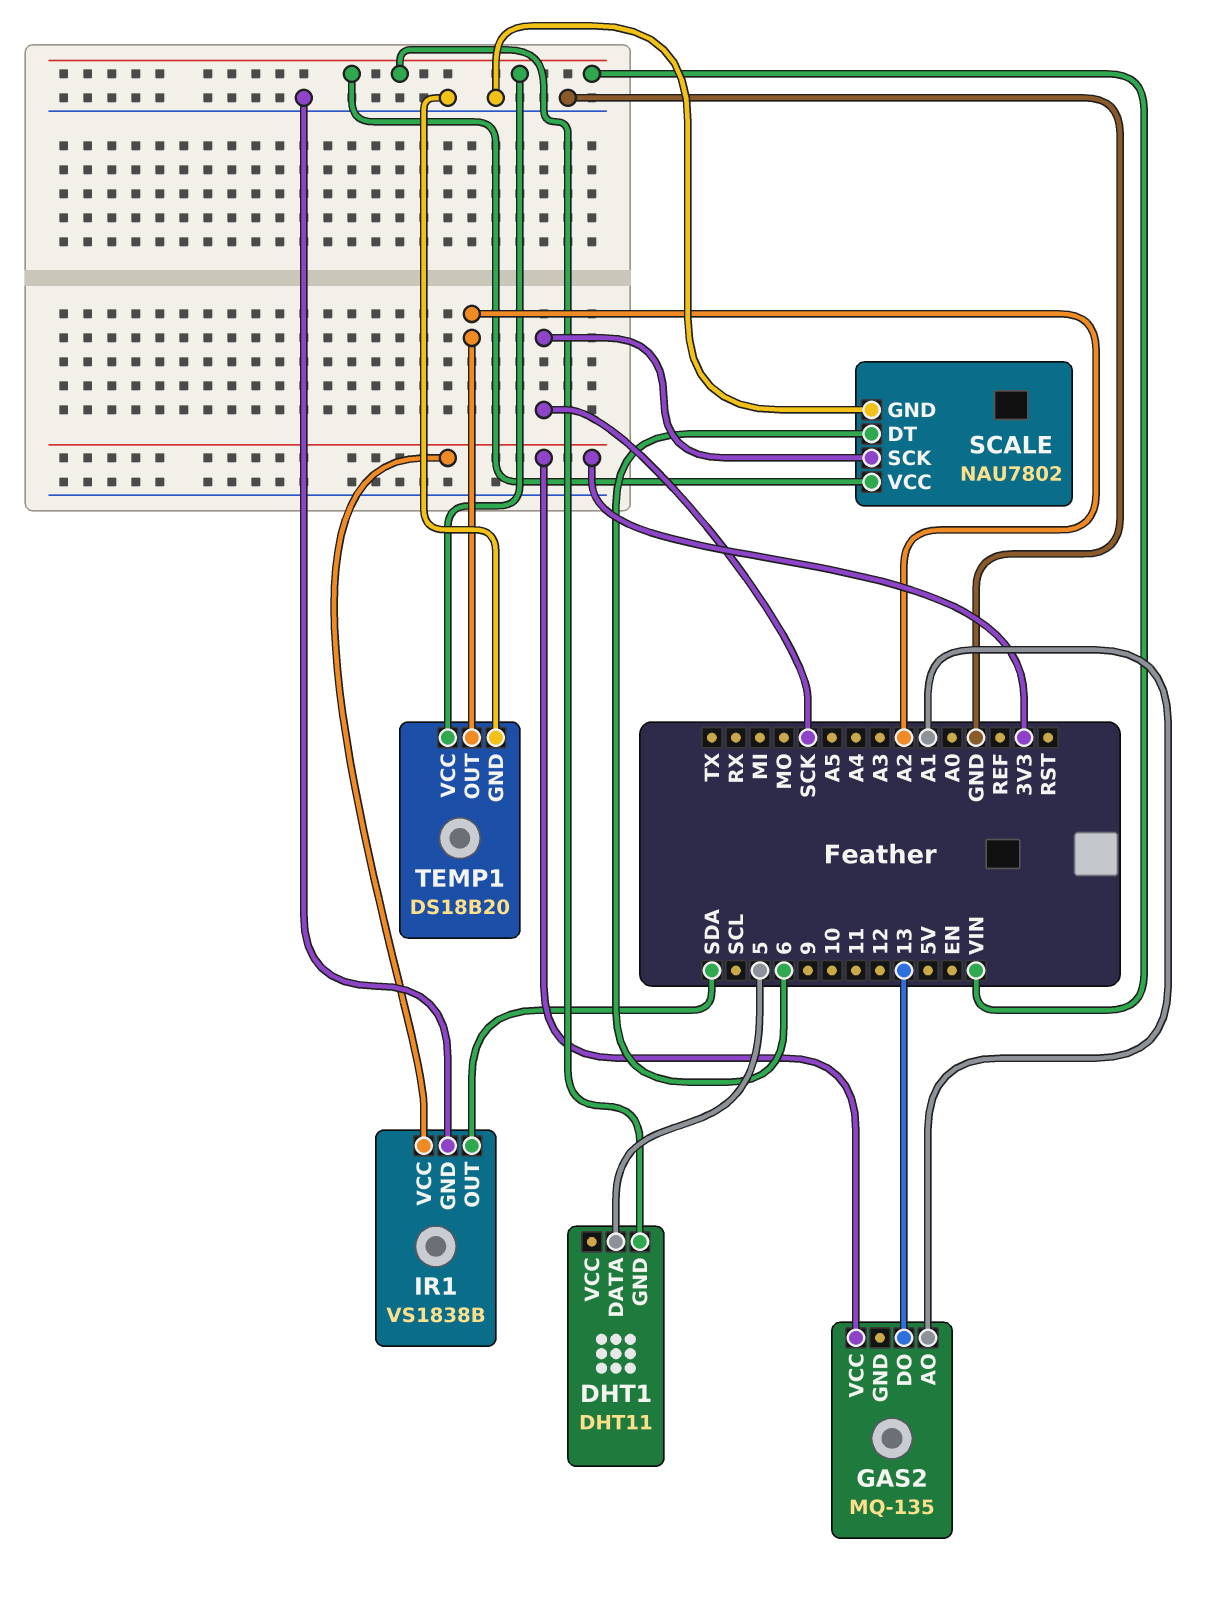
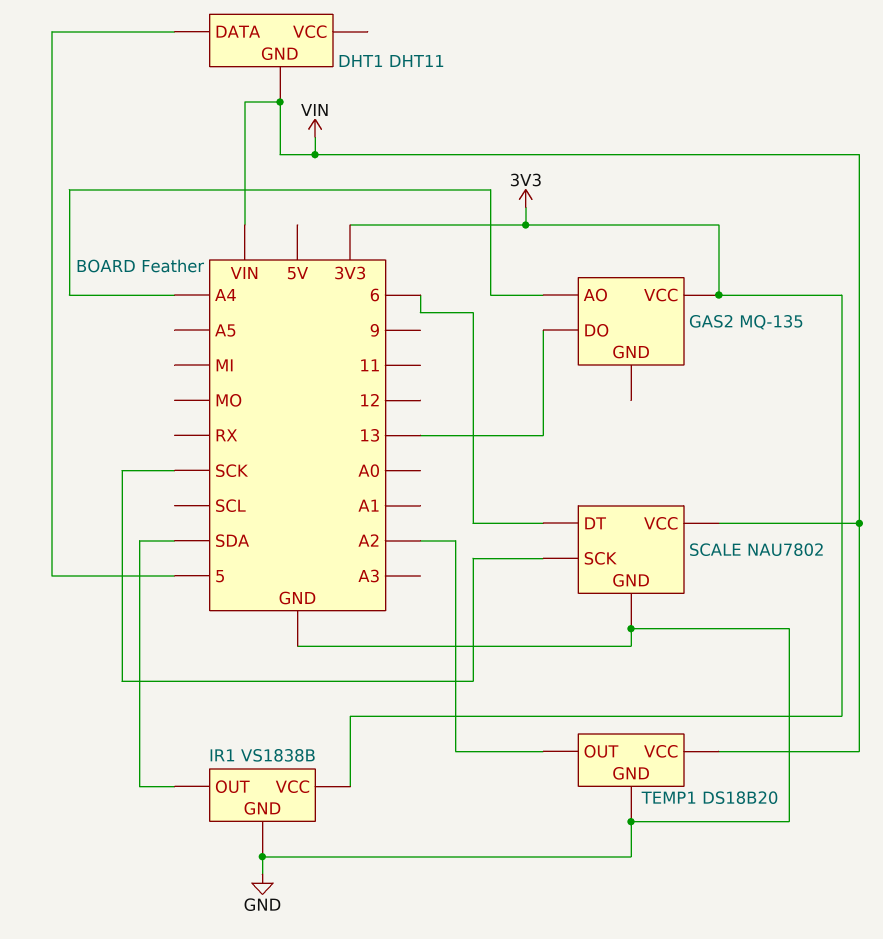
GAS2 pin AO: A1 -> A4

